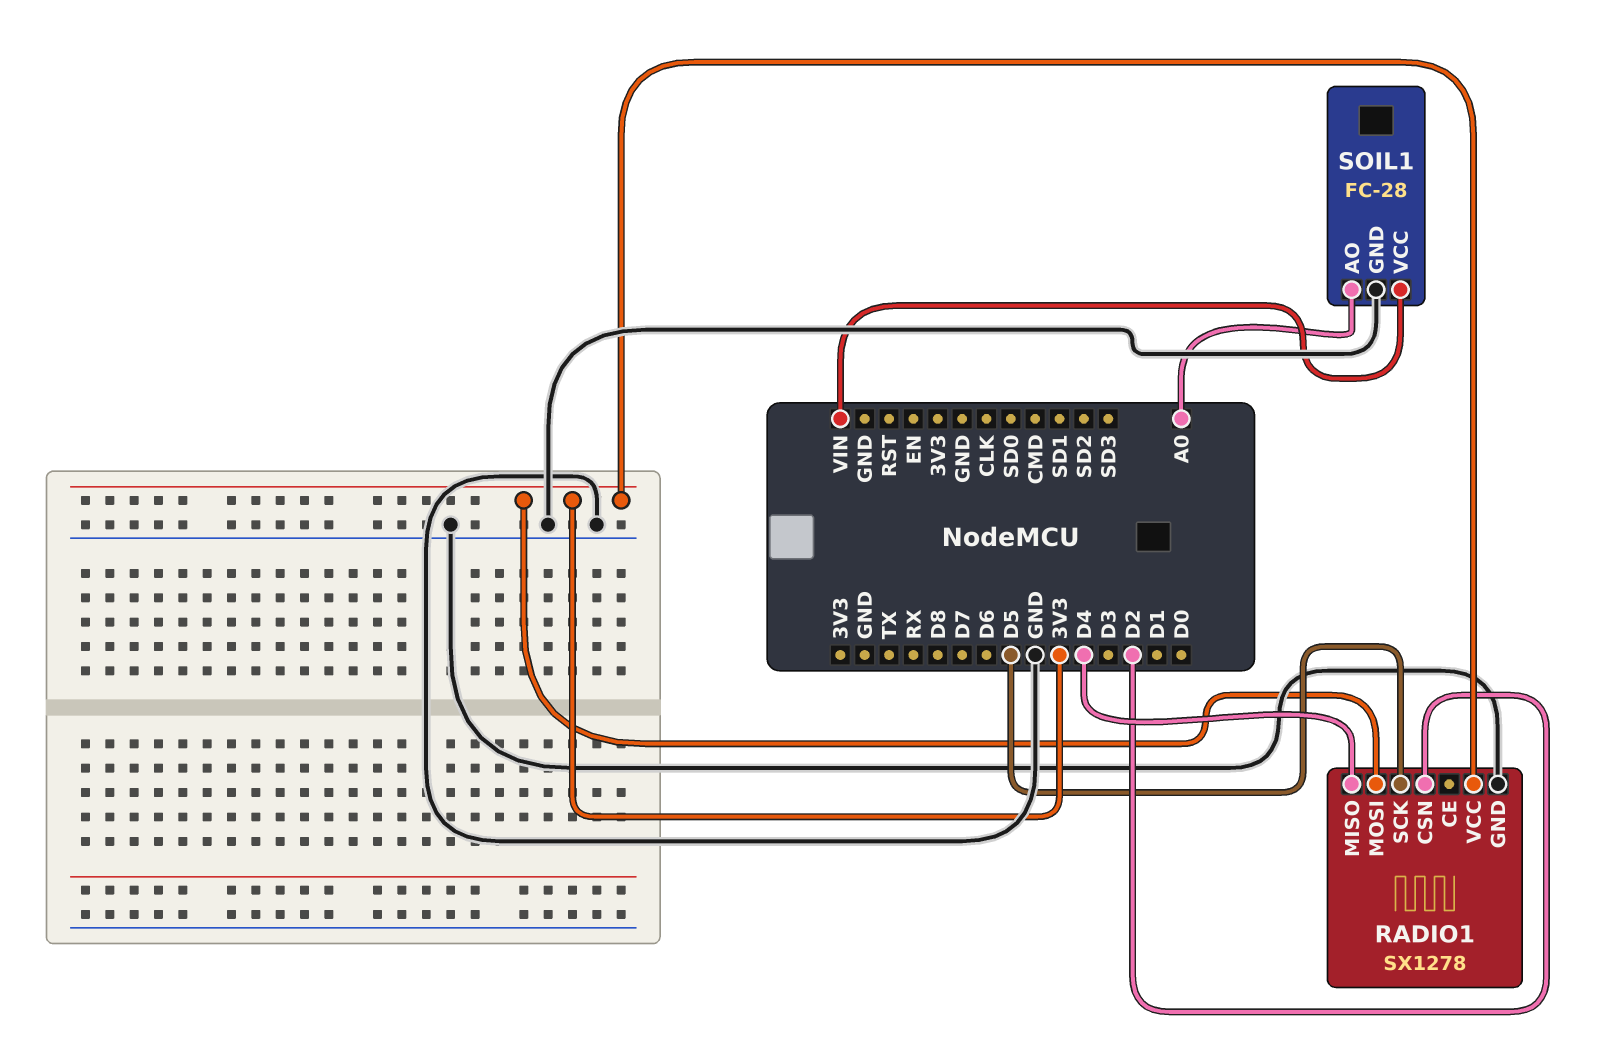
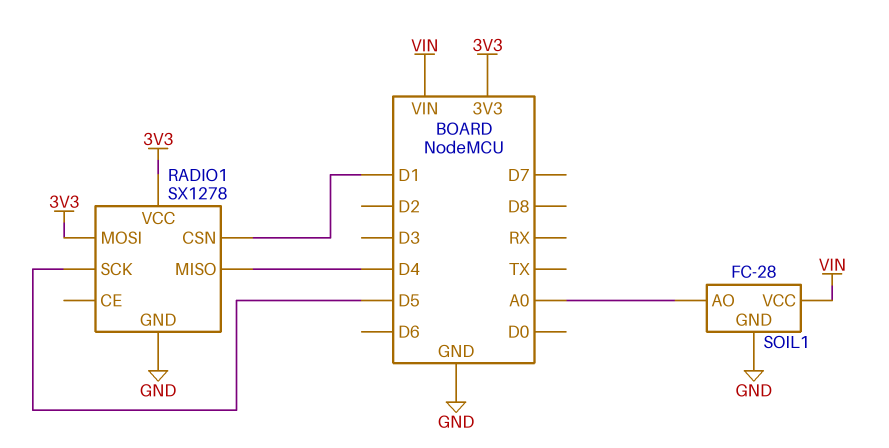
RADIO1 pin CSN: D2 -> D1

